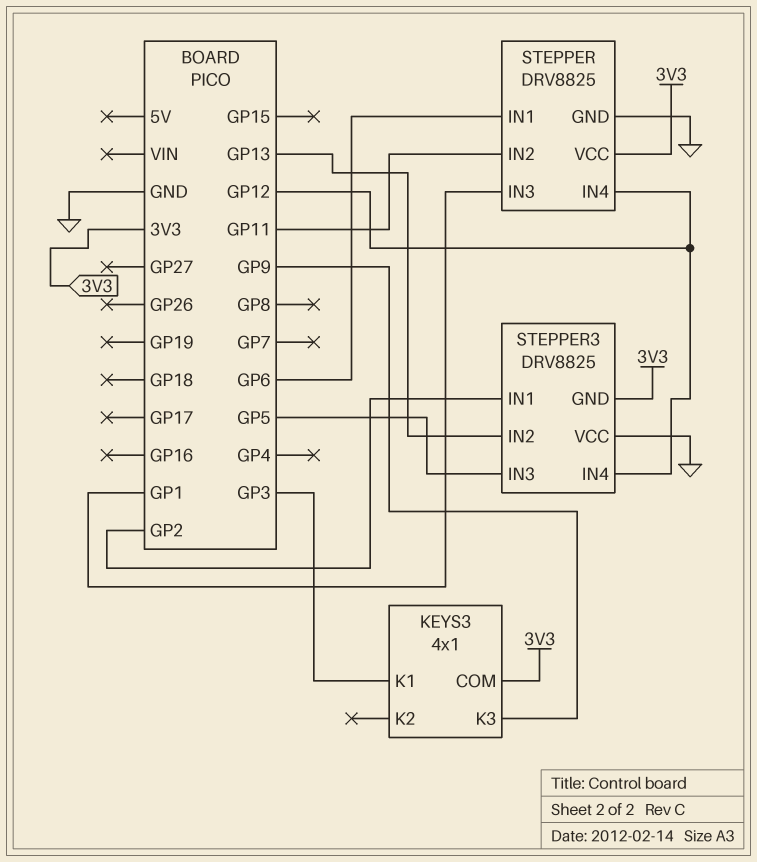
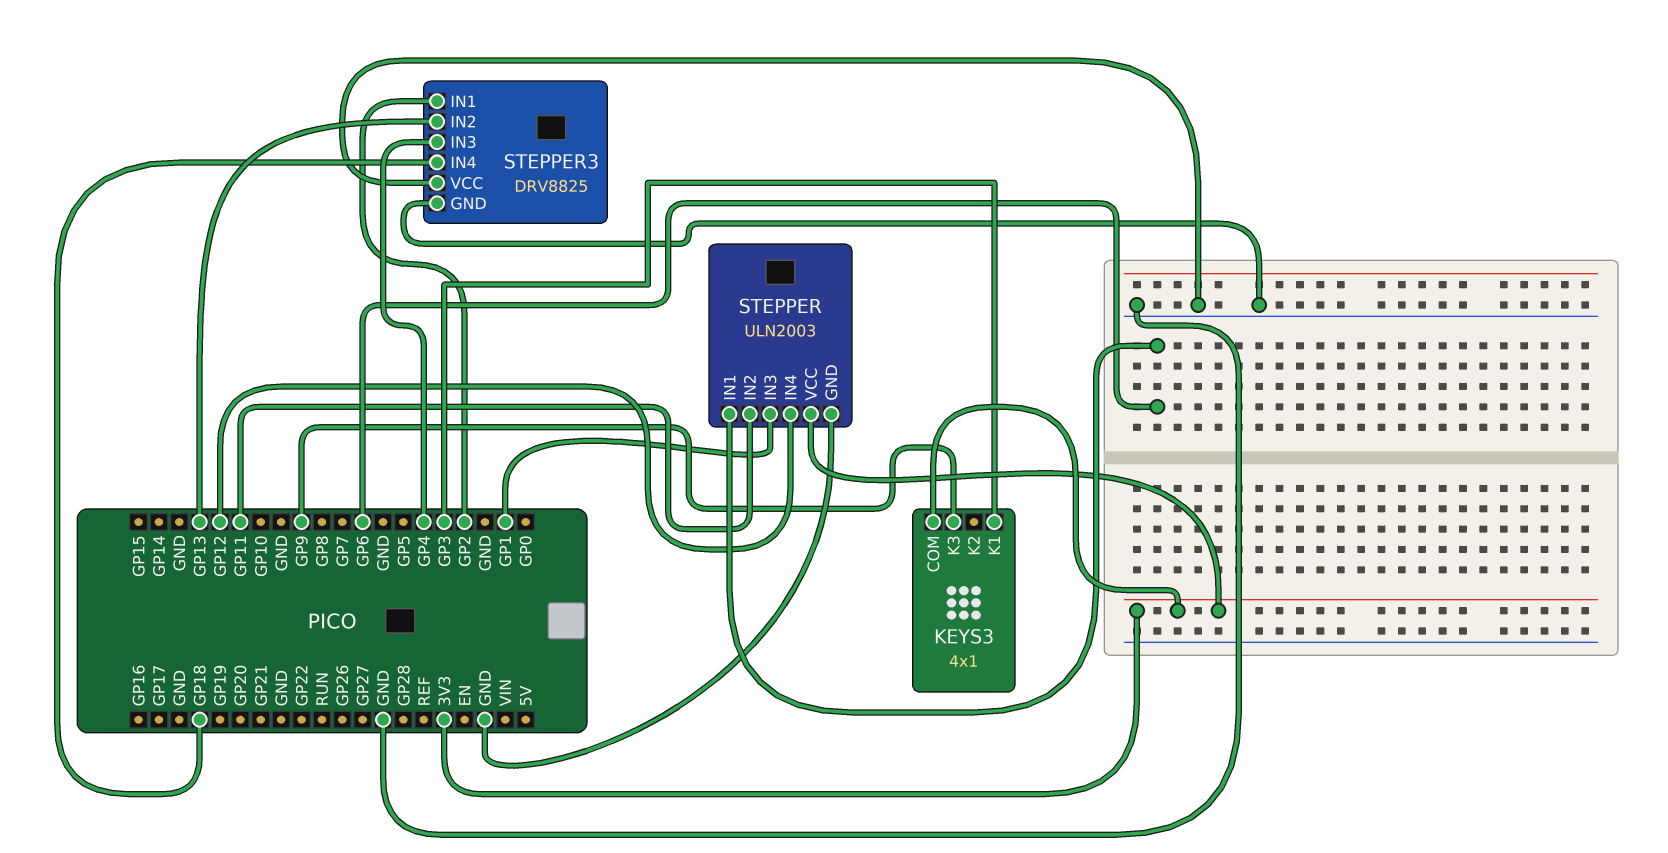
STEPPER: DRV8825 -> ULN2003
STEPPER3 pin GND: 3V3 -> GND
STEPPER3 pin IN3: GP5 -> GP4
STEPPER3 pin IN4: GP12 -> GP18

